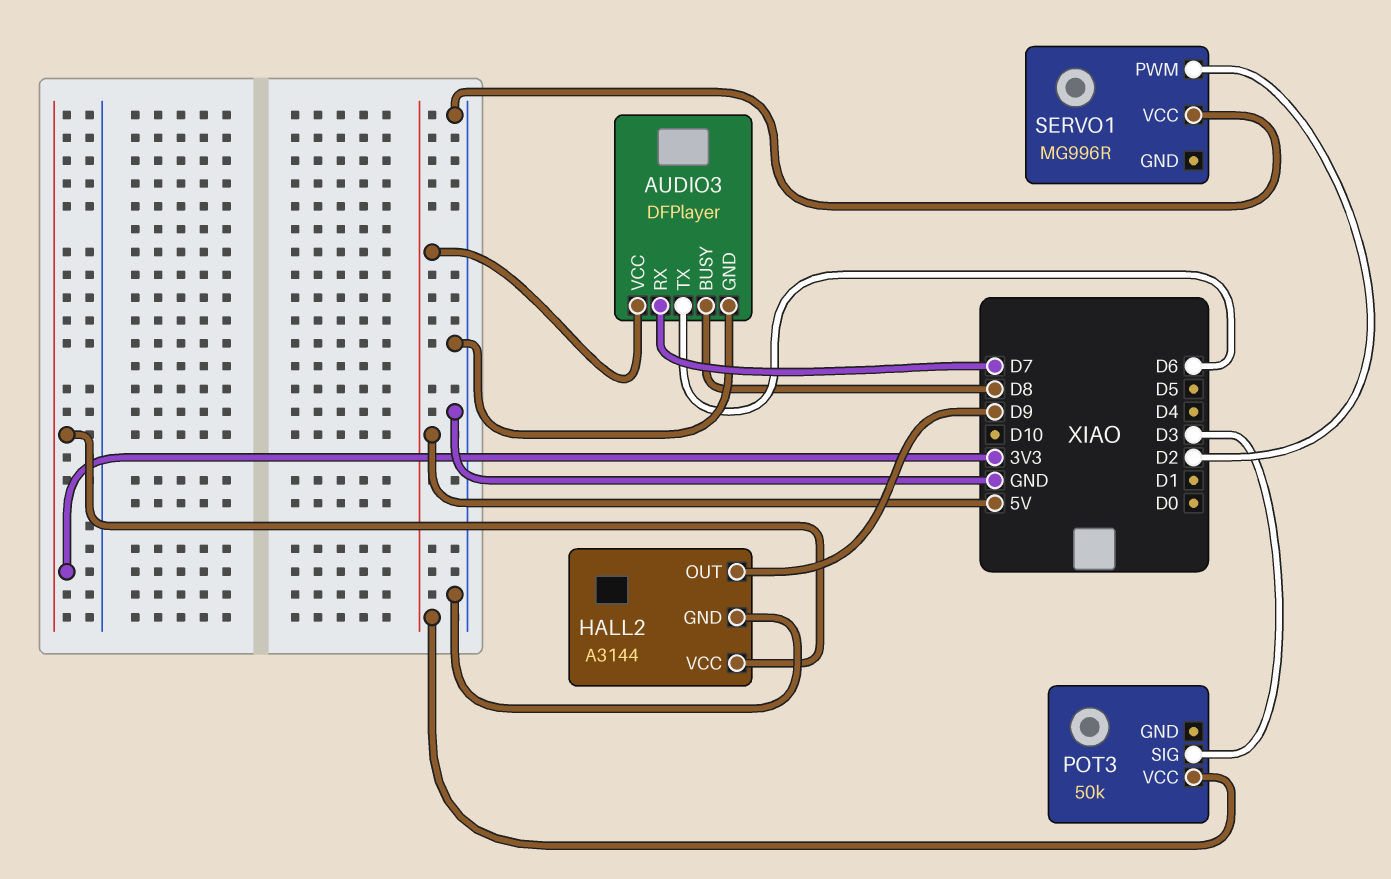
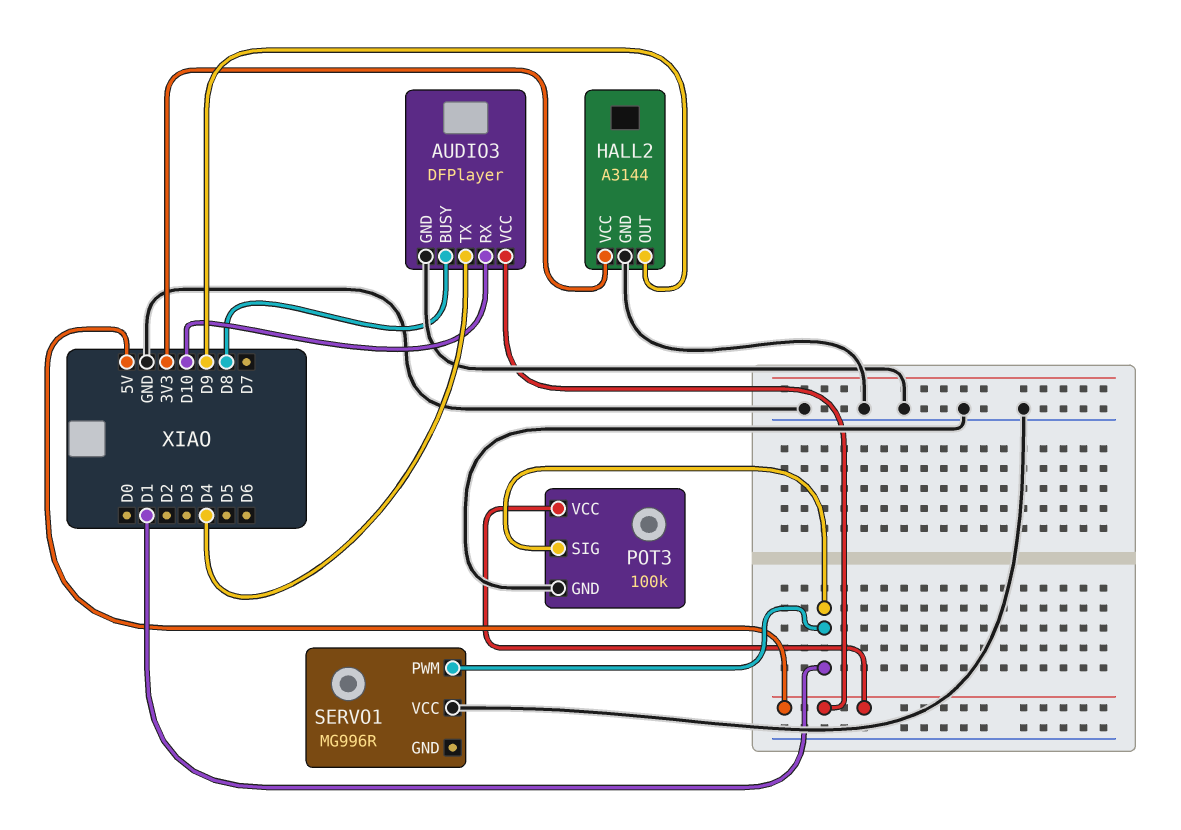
AUDIO3 pin RX: D7 -> D10
AUDIO3 pin TX: D6 -> D4
POT3: 50k -> 100k
POT3 pin GND: none -> GND
POT3 pin SIG: D3 -> D1
SERVO1 pin PWM: D2 -> D1

